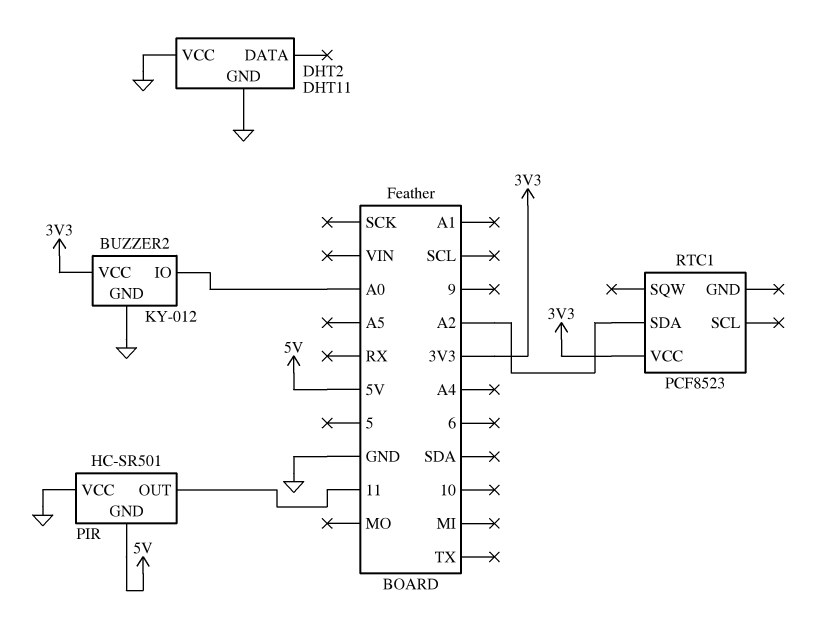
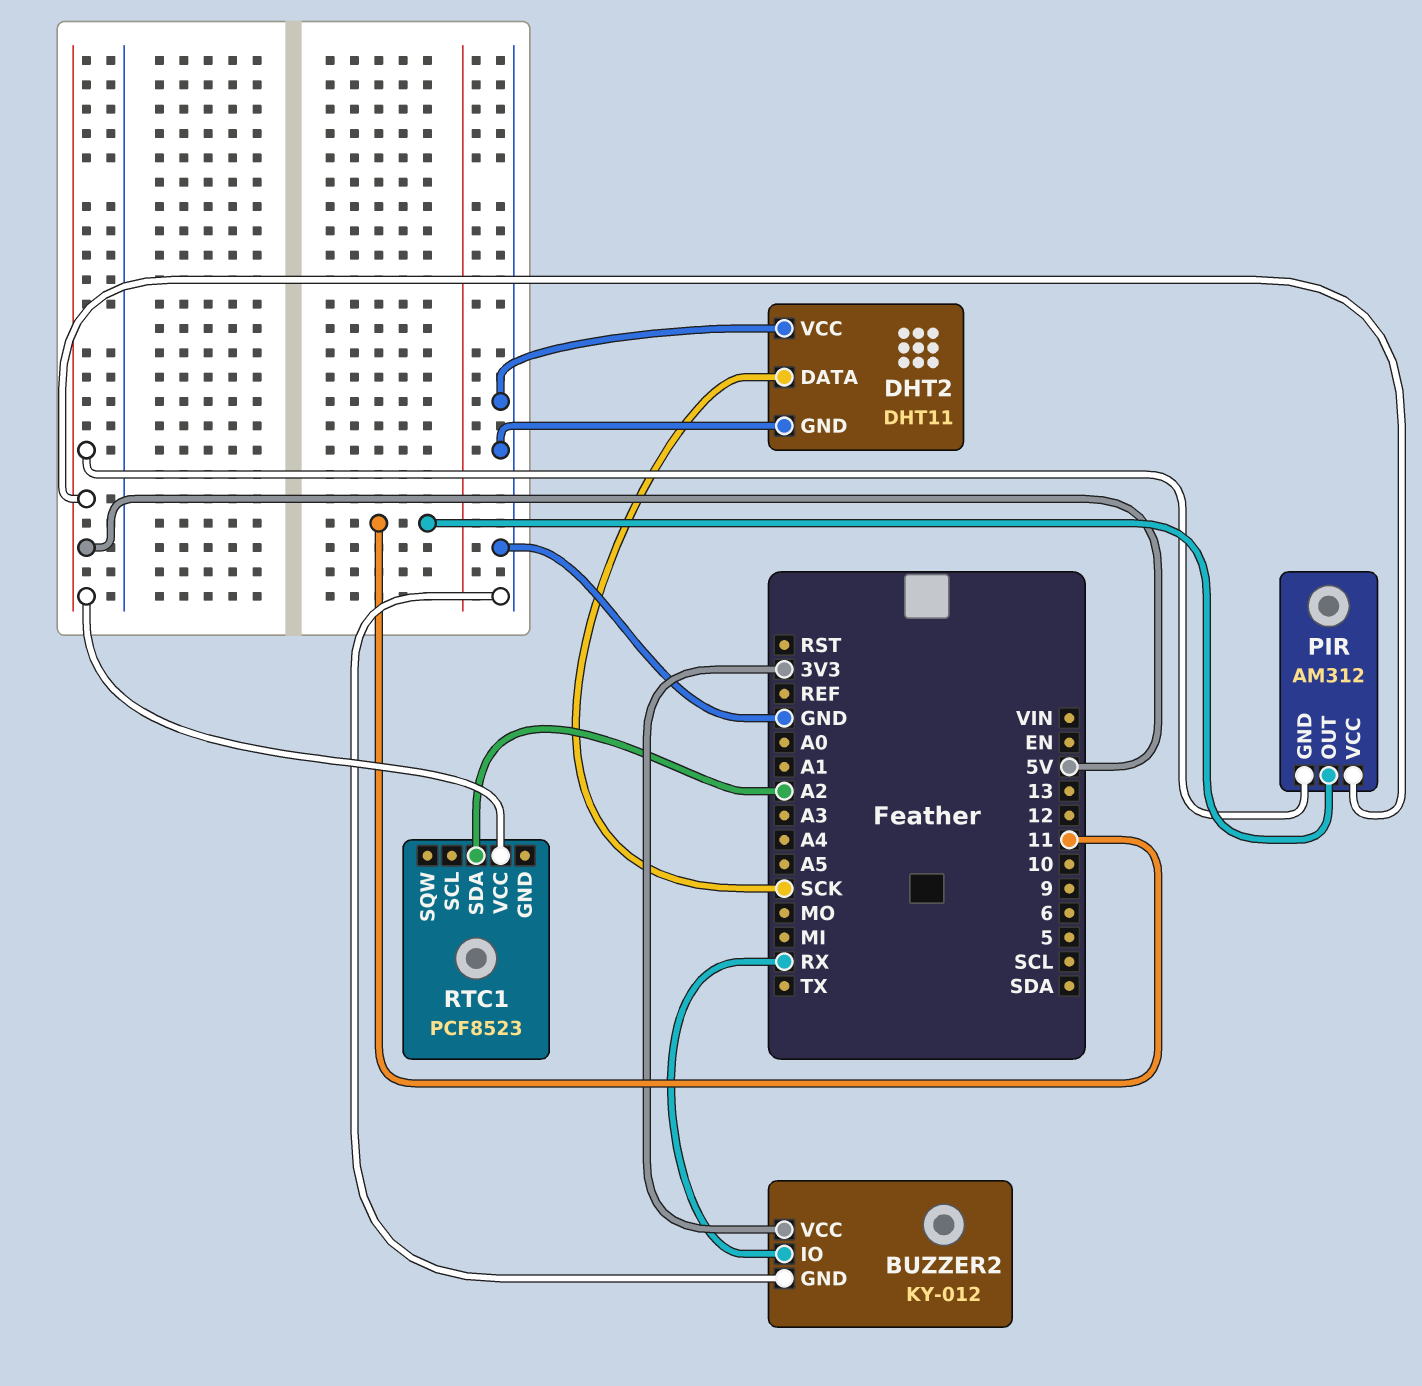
BUZZER2 pin IO: A0 -> RX
DHT2 pin DATA: none -> SCK
PIR: HC-SR501 -> AM312
PIR pin VCC: GND -> 5V
RTC1 pin VCC: 3V3 -> 5V

